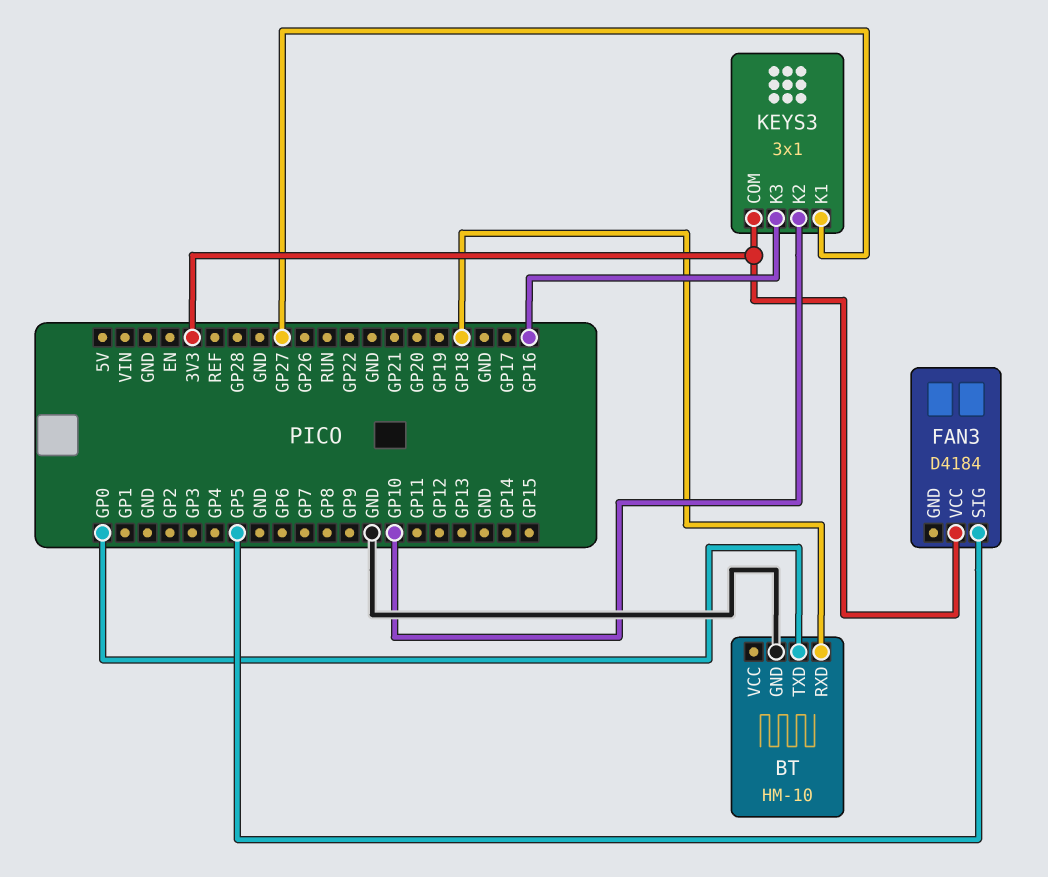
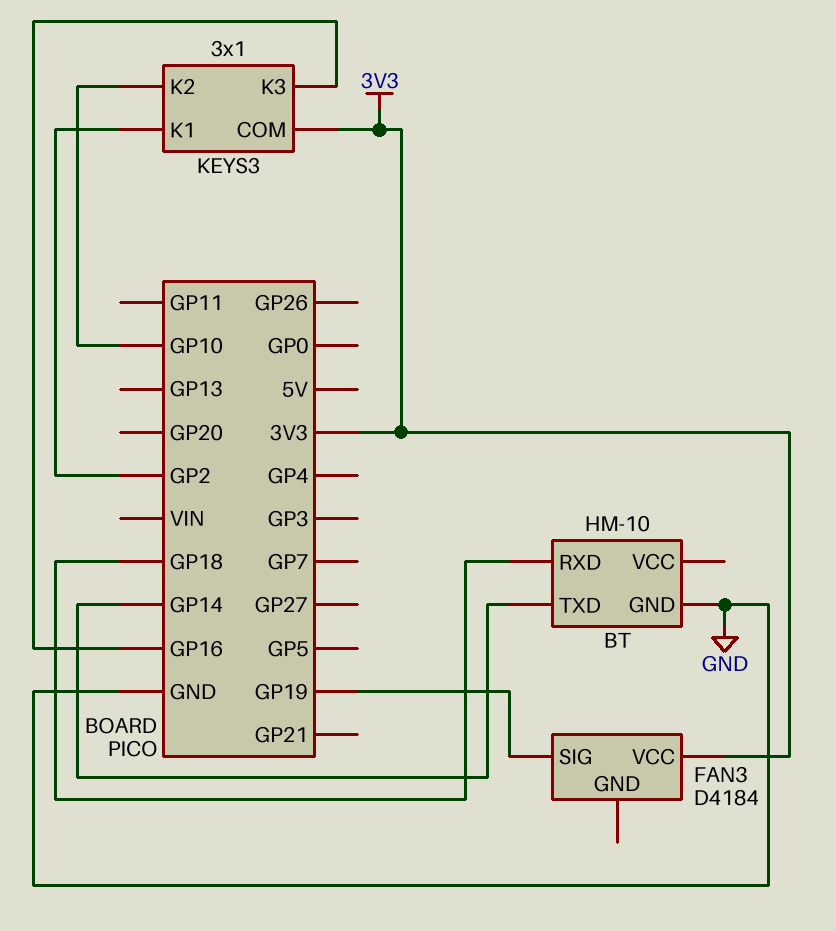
BT pin TXD: GP0 -> GP14
FAN3 pin SIG: GP5 -> GP19
KEYS3 pin K1: GP27 -> GP2

